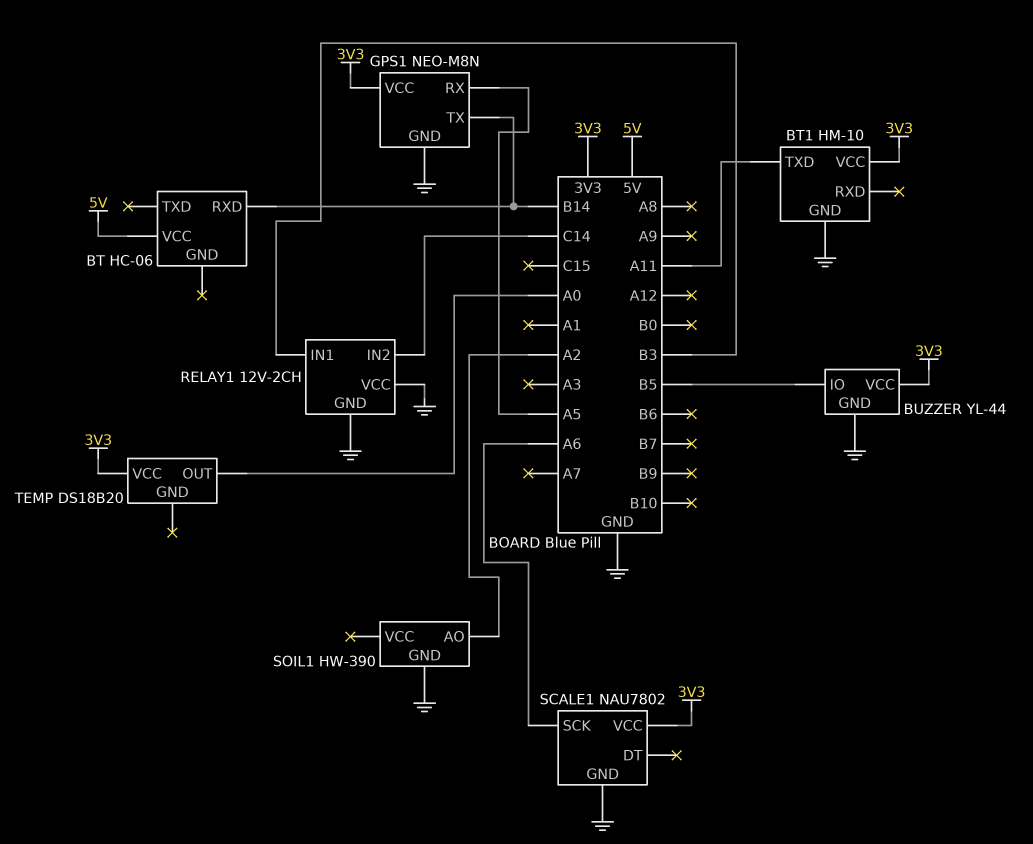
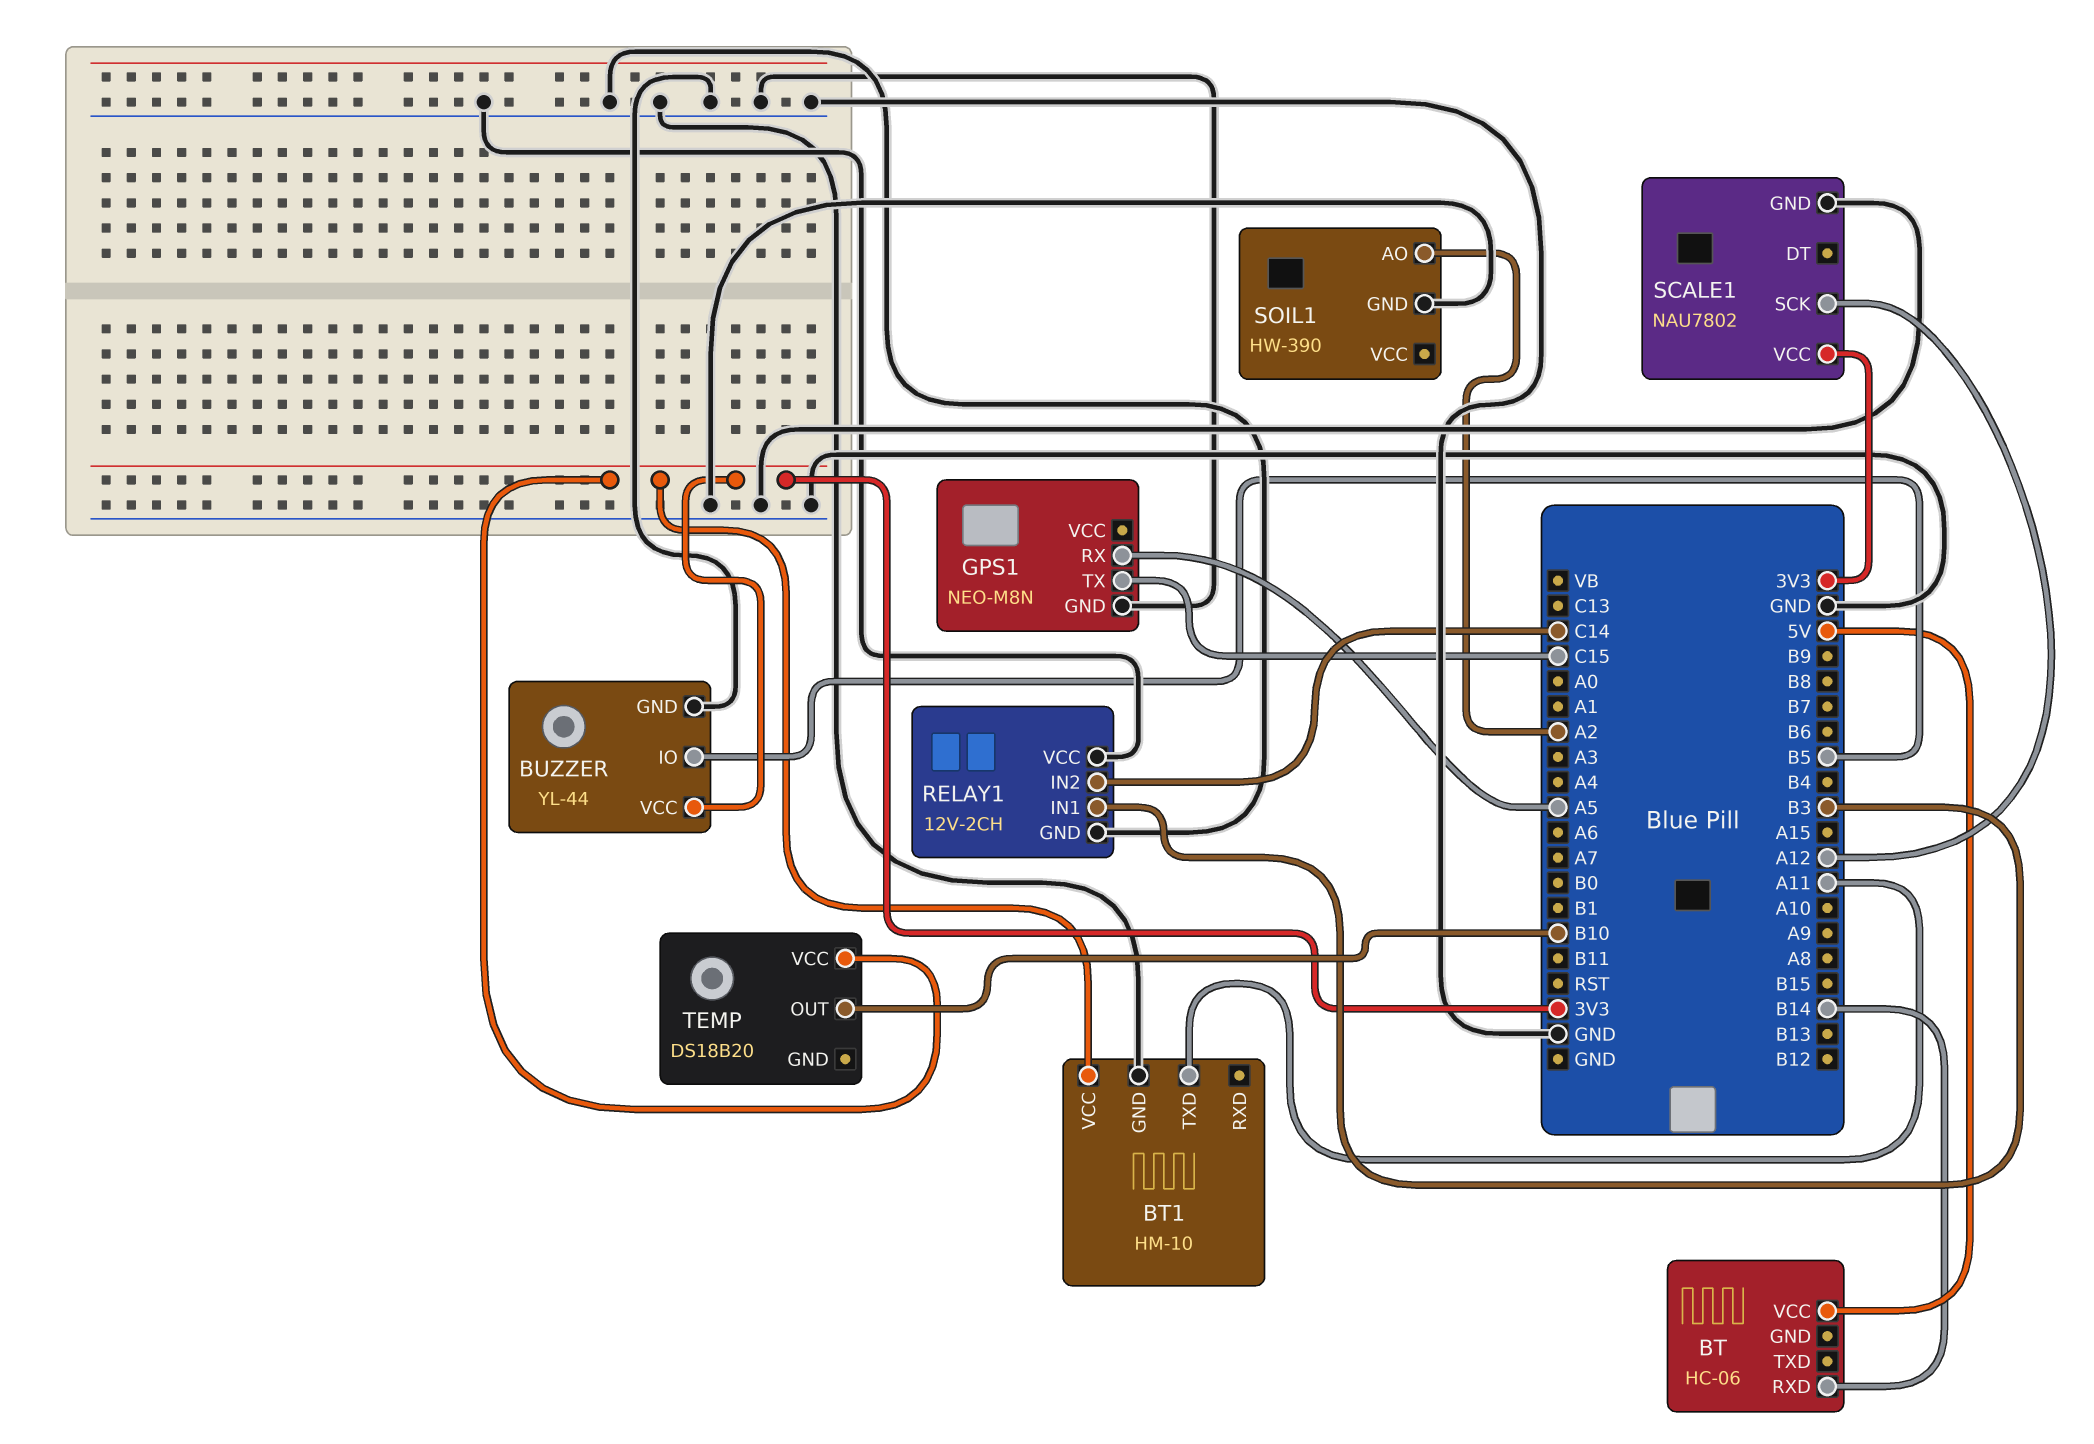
GPS1 pin TX: B14 -> C15
GPS1 pin VCC: 3V3 -> none
SCALE1 pin SCK: A6 -> A12
TEMP pin OUT: A0 -> B10

